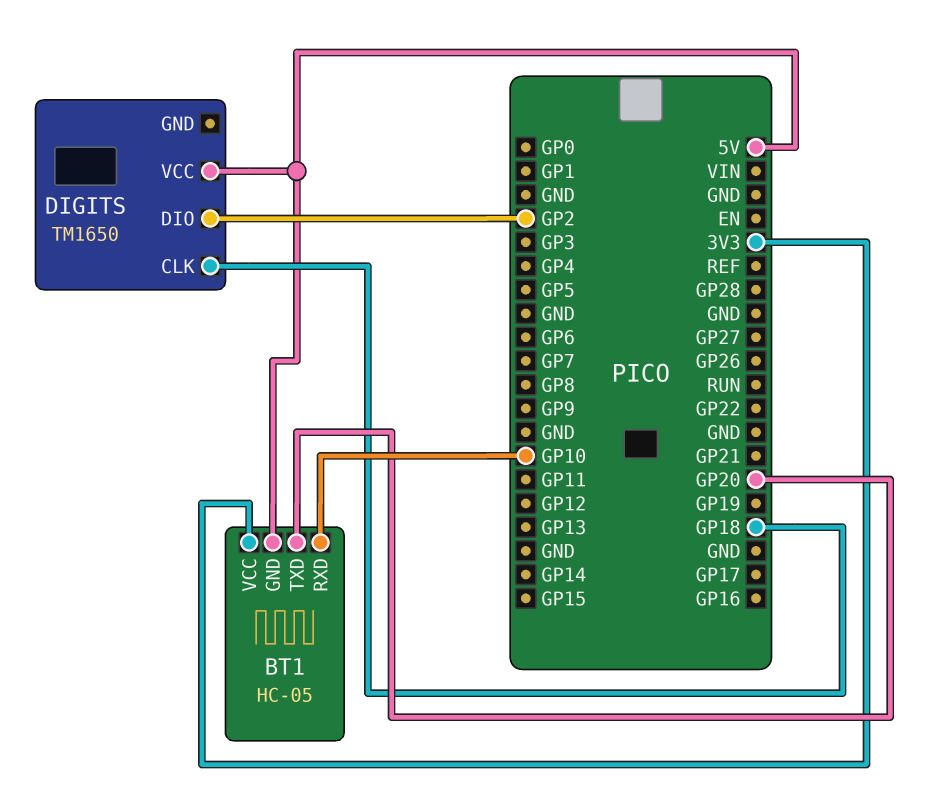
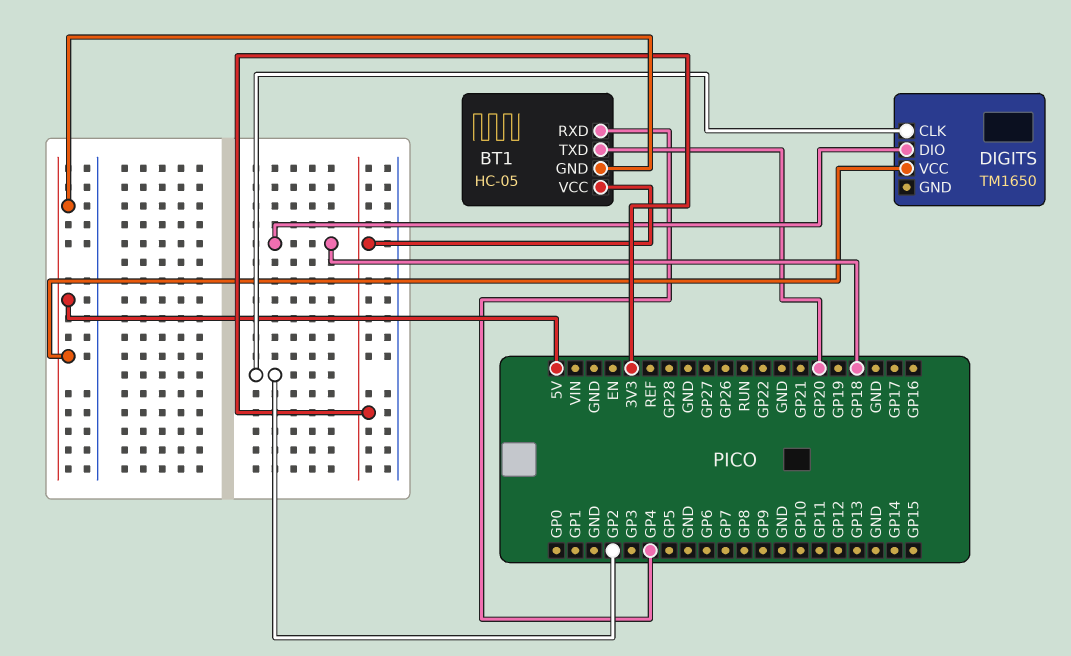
BT1 pin RXD: GP10 -> GP4
DIGITS pin CLK: GP18 -> GP2
DIGITS pin DIO: GP2 -> GP18

